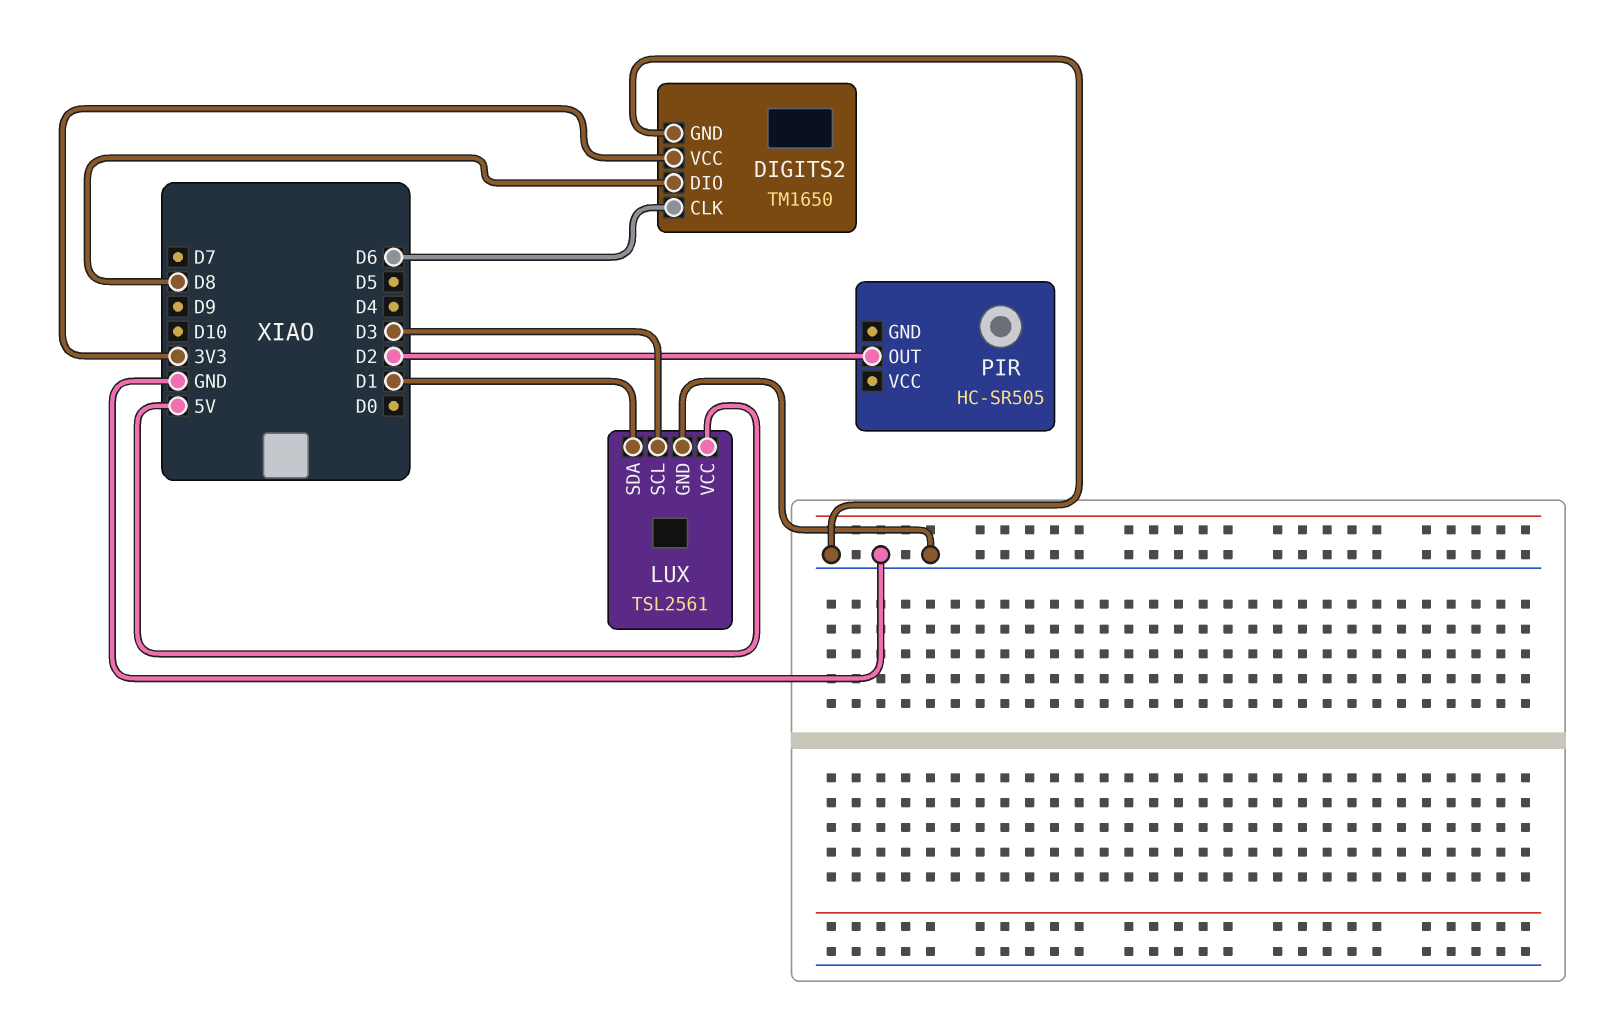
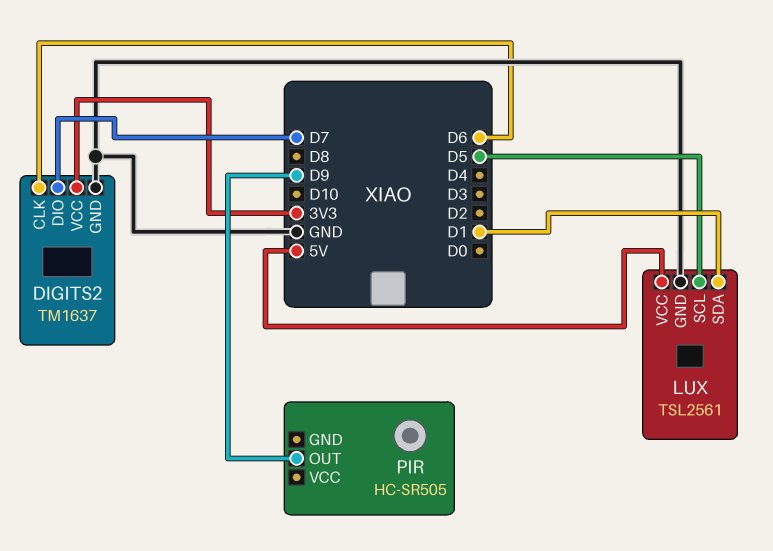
DIGITS2: TM1650 -> TM1637
DIGITS2 pin DIO: D8 -> D7
LUX pin SCL: D3 -> D5
PIR pin OUT: D2 -> D9

